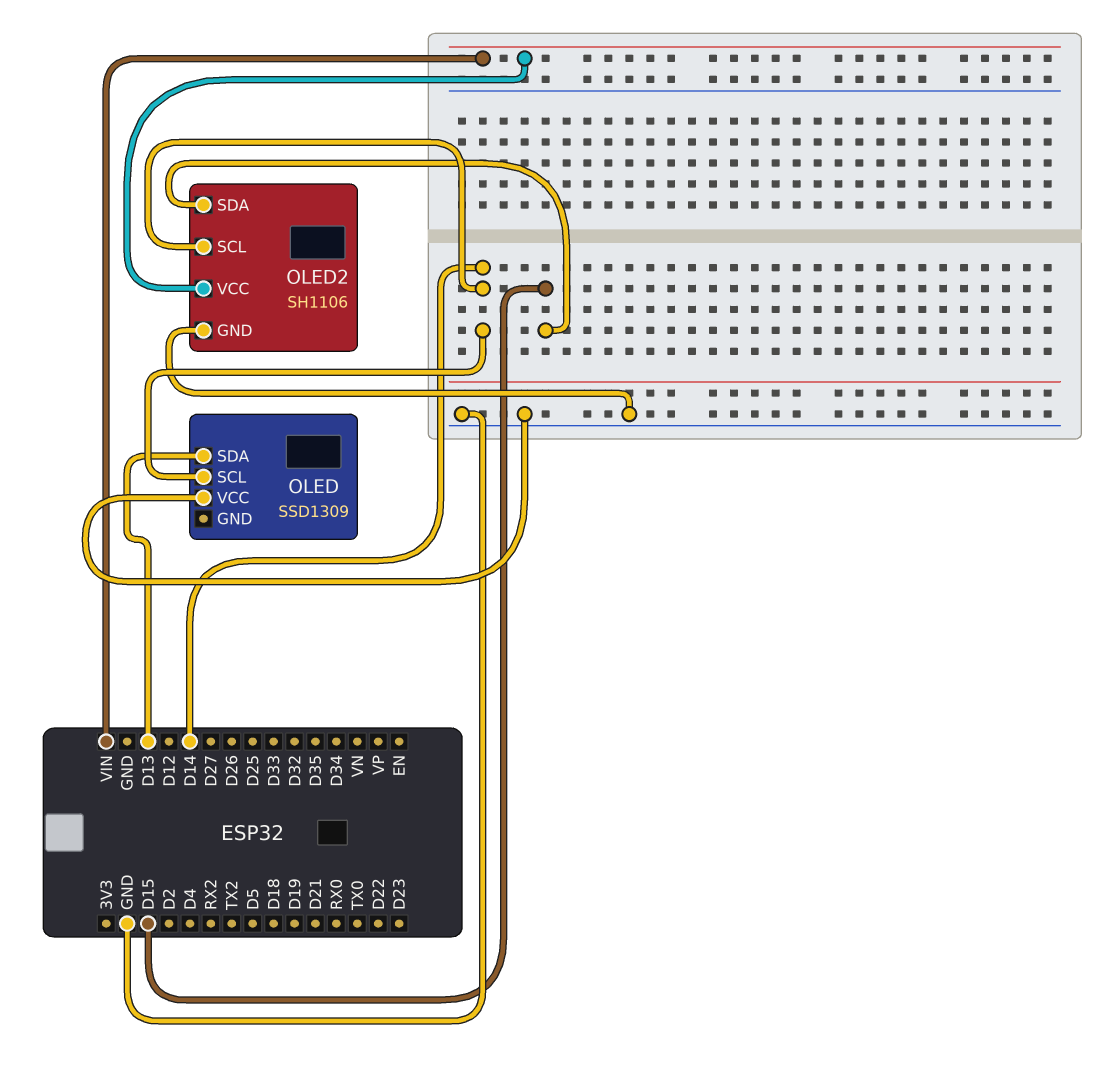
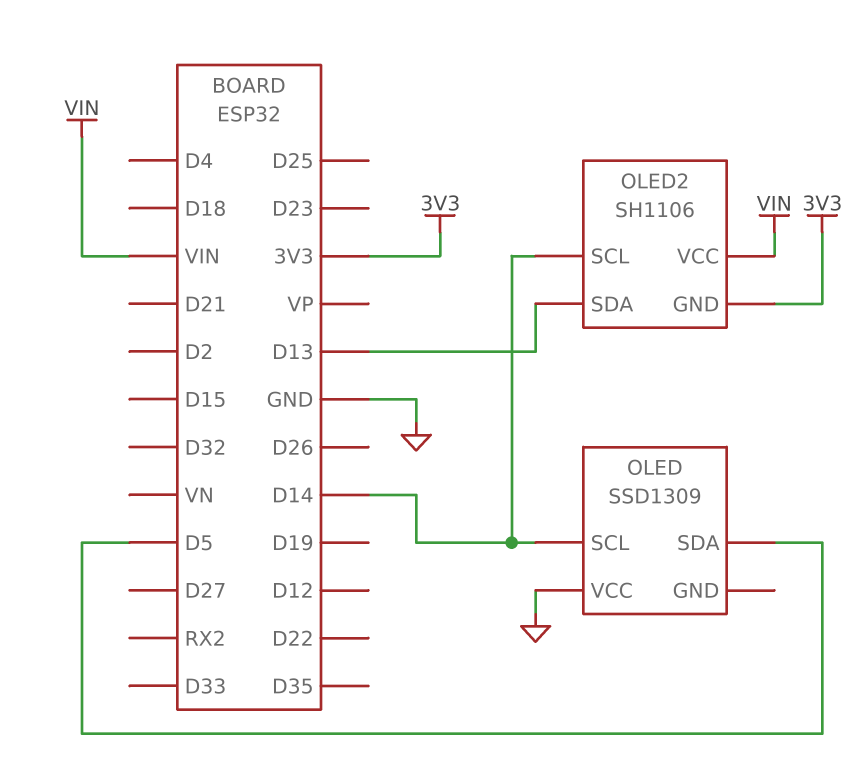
OLED pin SDA: D13 -> D5
OLED2 pin GND: GND -> 3V3
OLED2 pin SDA: D15 -> D13

